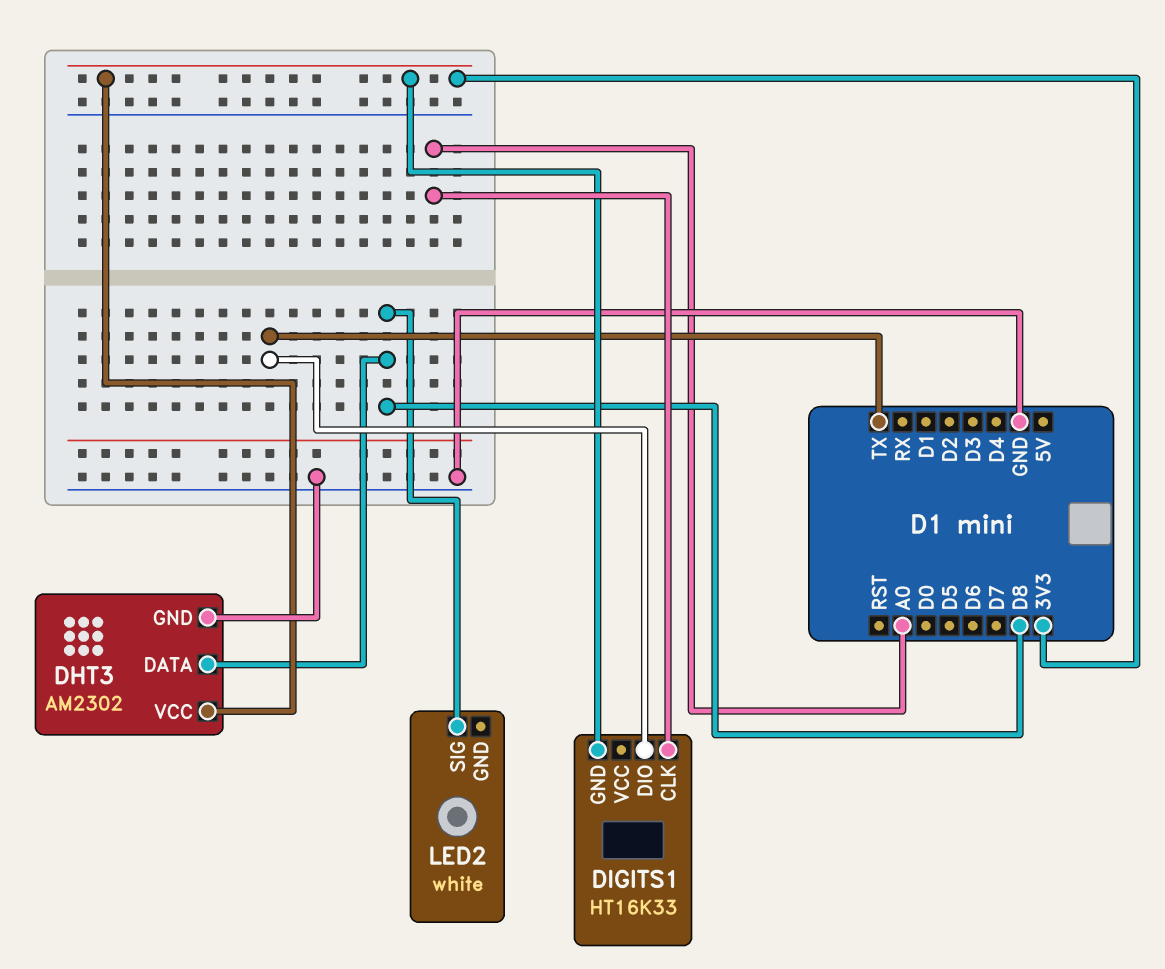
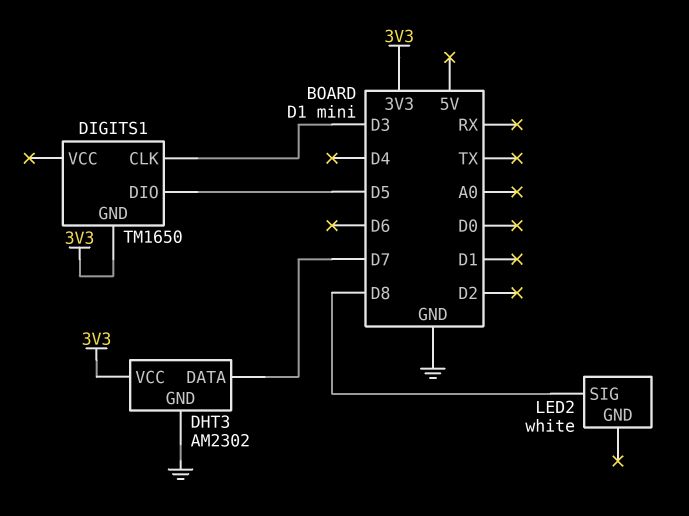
DHT3 pin DATA: D8 -> D7
DIGITS1: HT16K33 -> TM1650
DIGITS1 pin CLK: A0 -> D3
DIGITS1 pin DIO: TX -> D5

